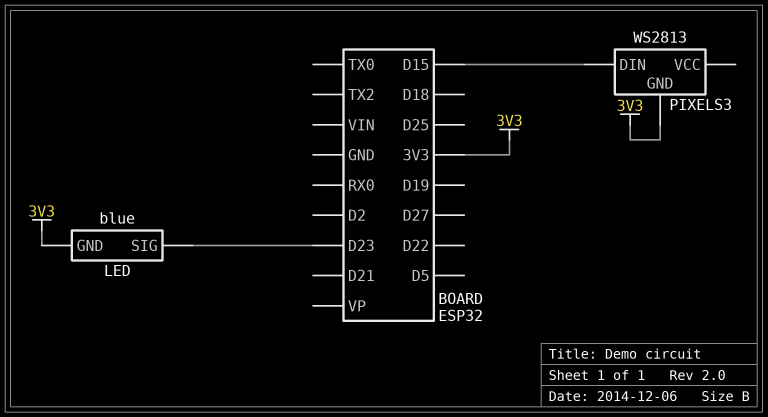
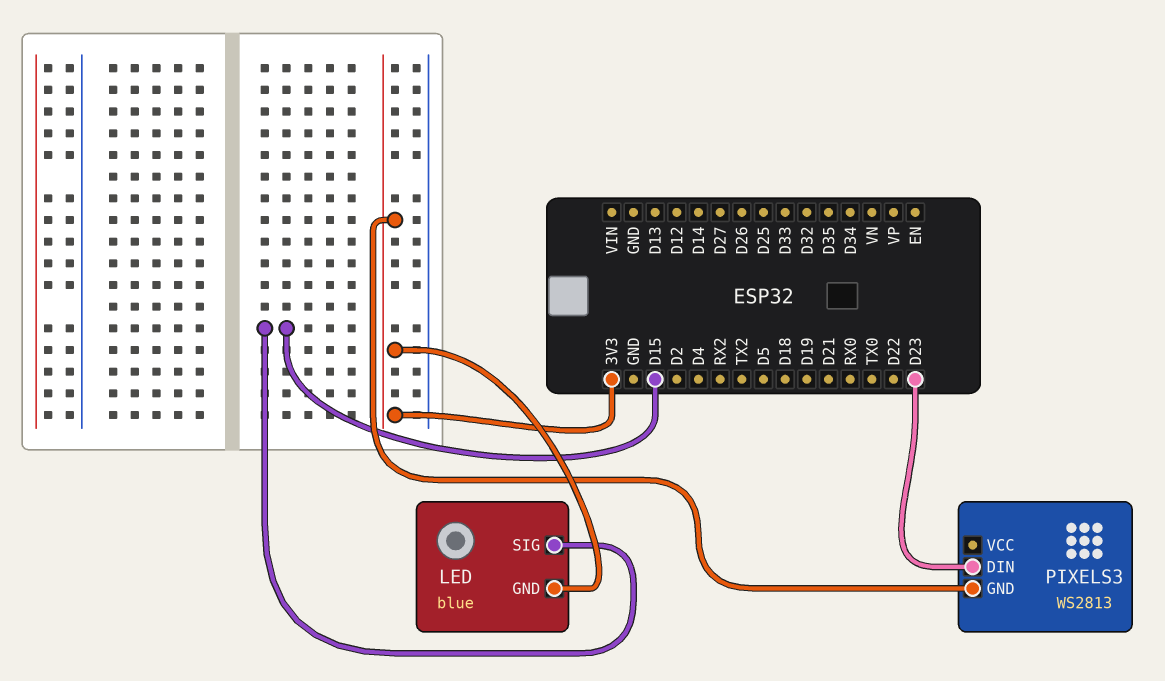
LED pin SIG: D23 -> D15
PIXELS3 pin DIN: D15 -> D23

